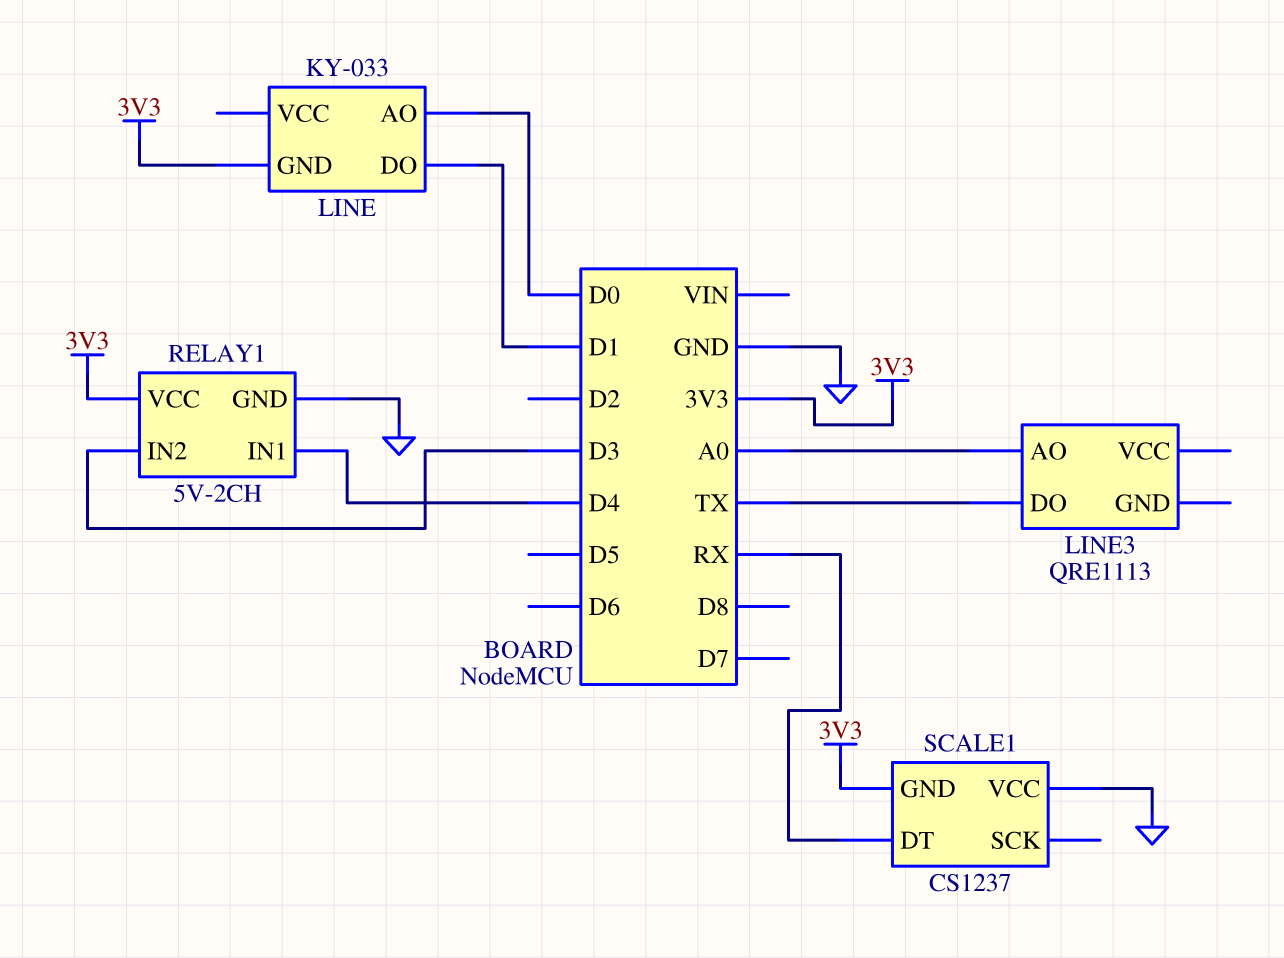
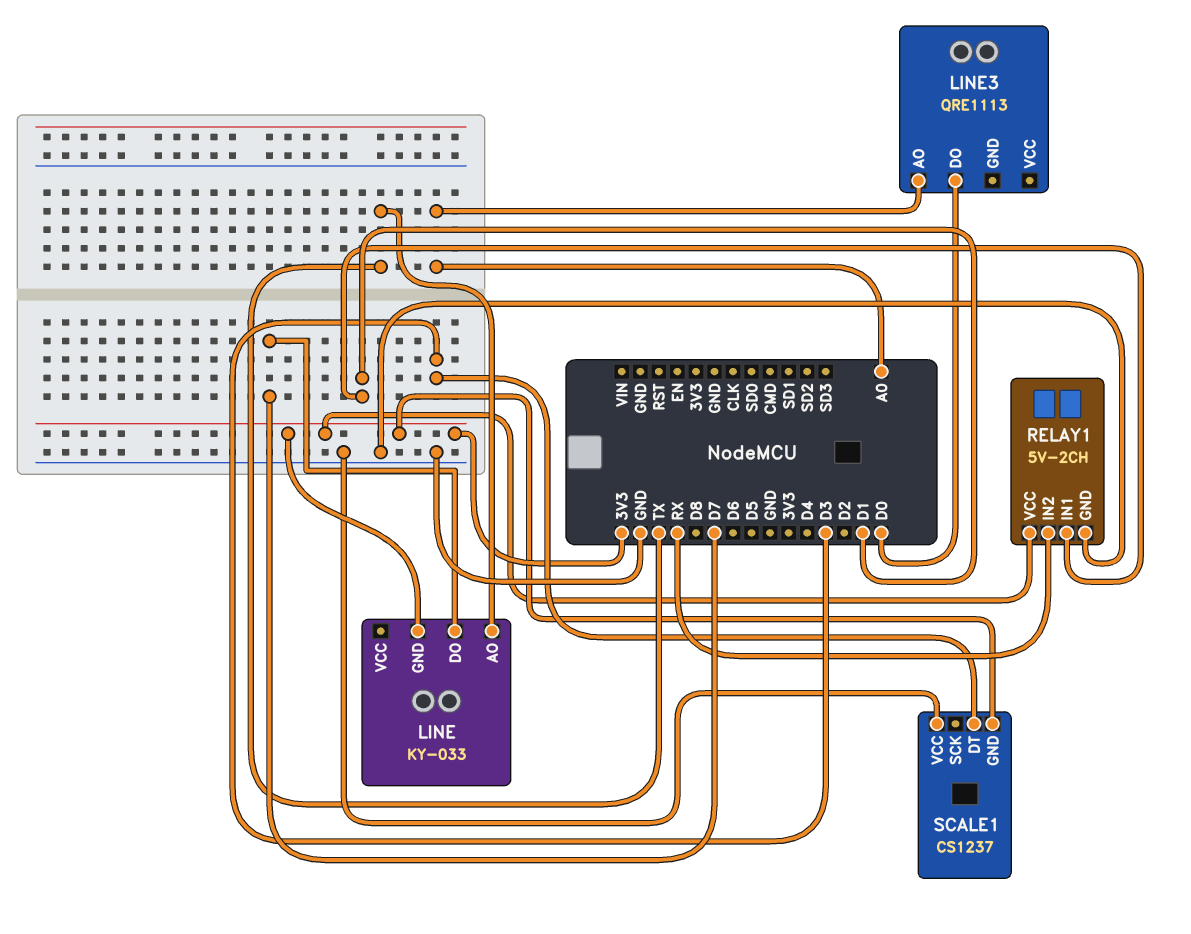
LINE pin AO: D0 -> TX
LINE pin DO: D1 -> D7
LINE3 pin DO: TX -> D0
RELAY1 pin IN1: D4 -> D1
RELAY1 pin IN2: D3 -> RX
SCALE1 pin DT: RX -> D3

